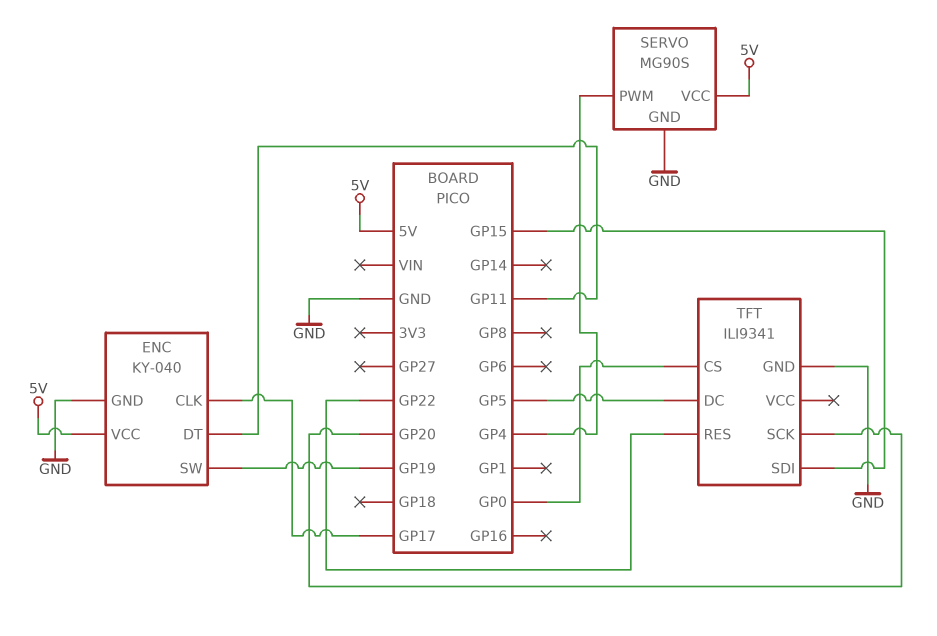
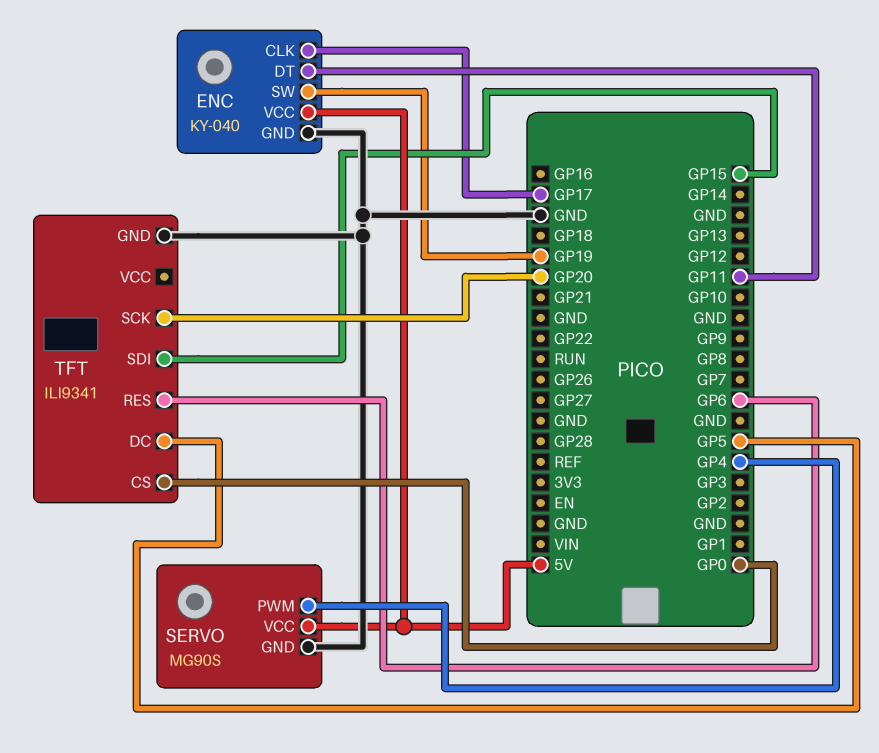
TFT pin RES: GP22 -> GP6

